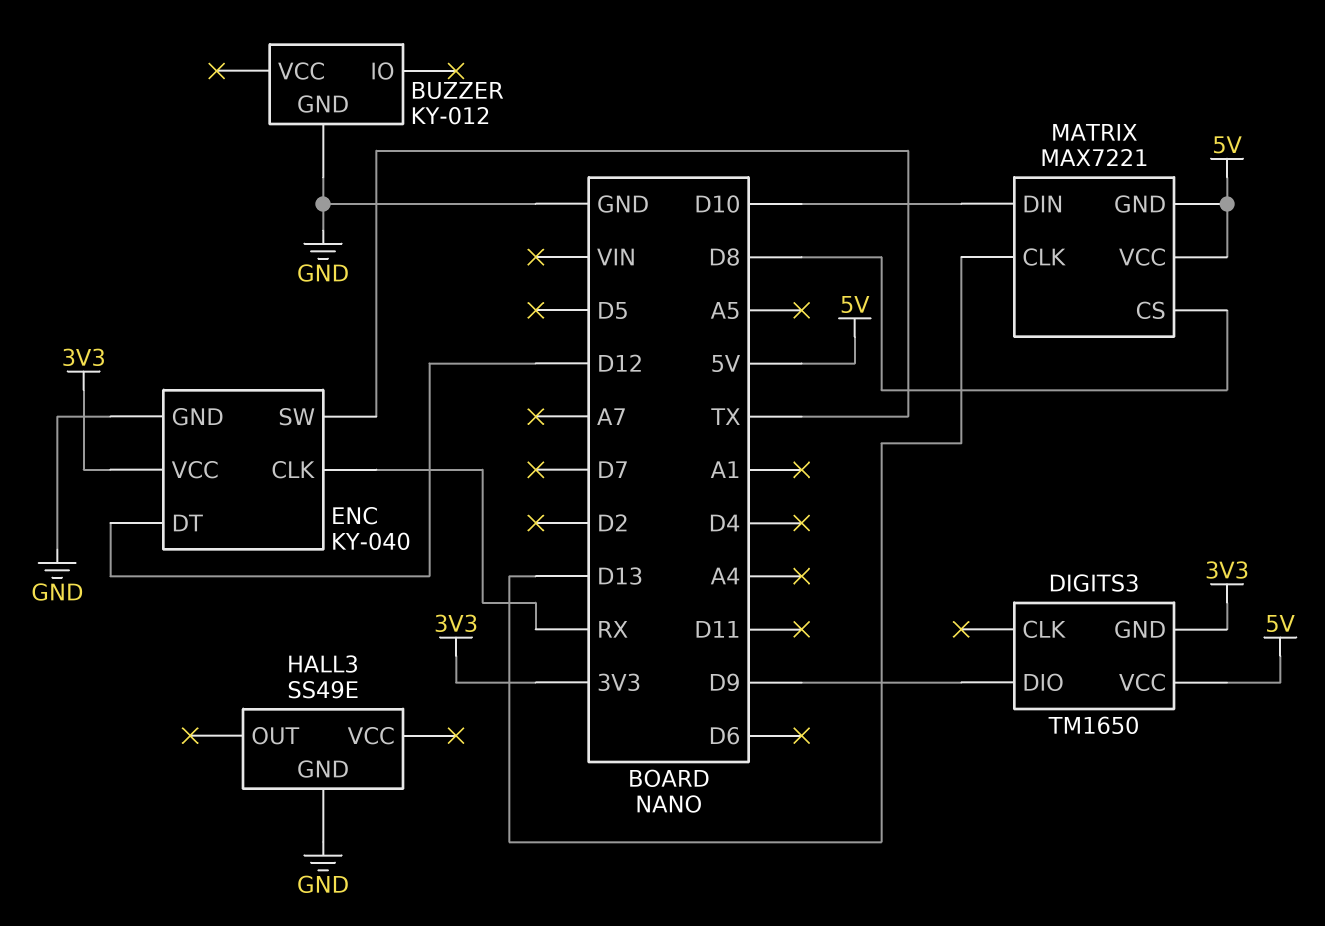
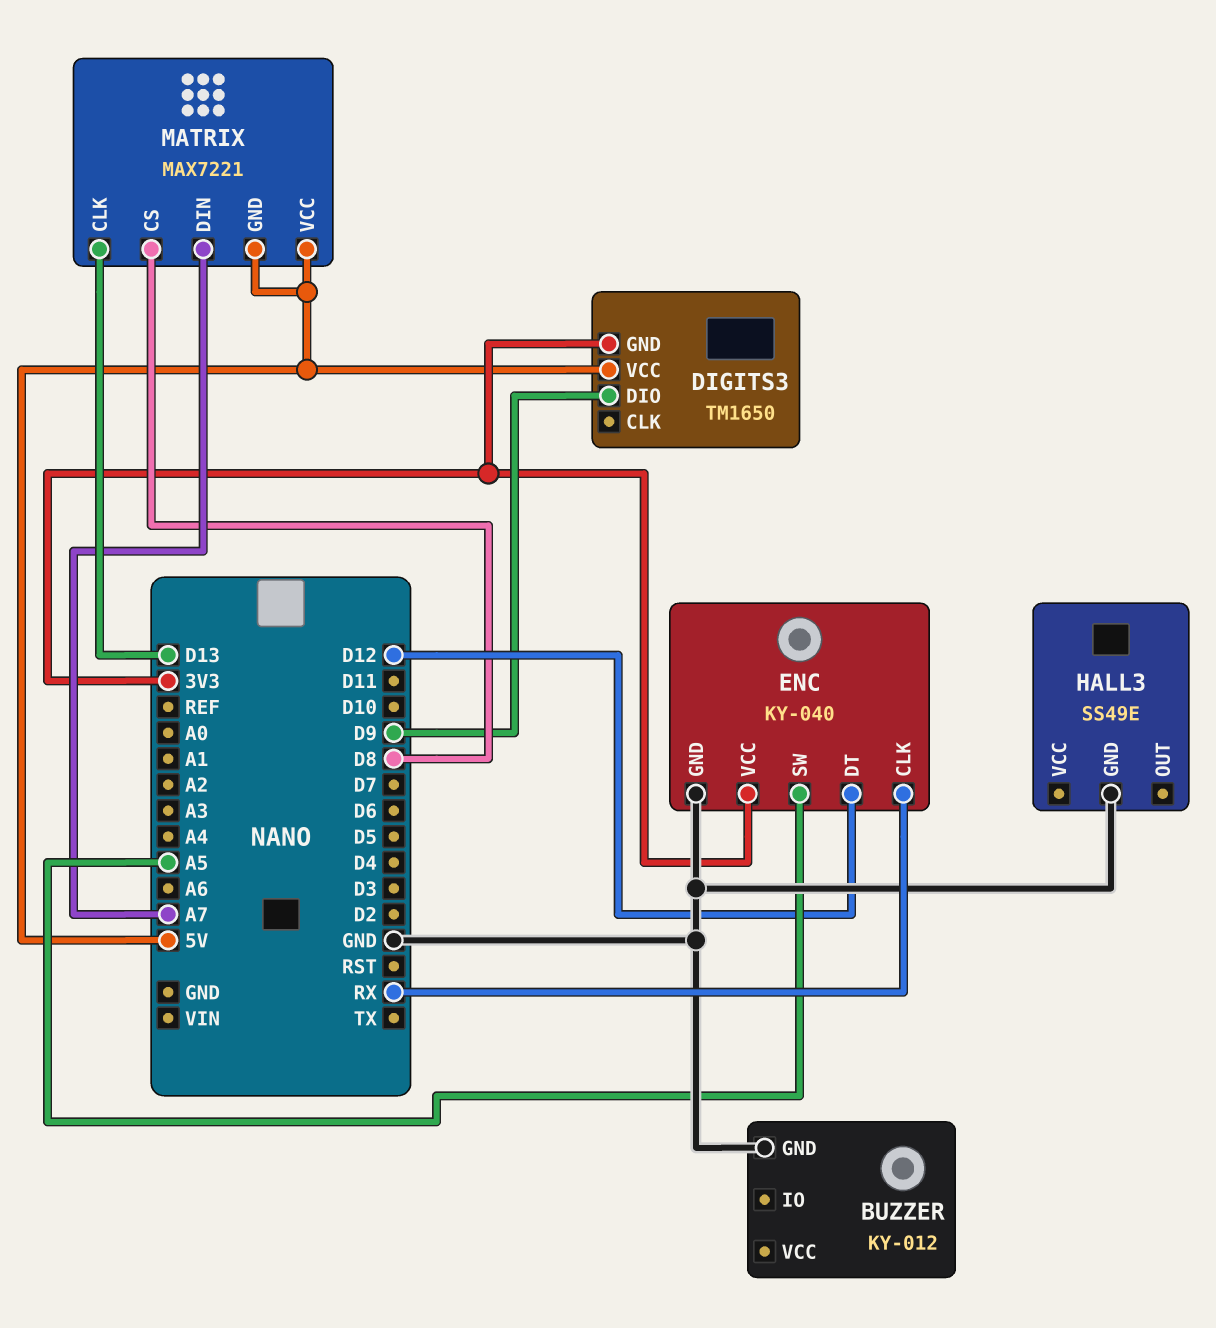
ENC pin SW: TX -> A5
MATRIX pin DIN: D10 -> A7

